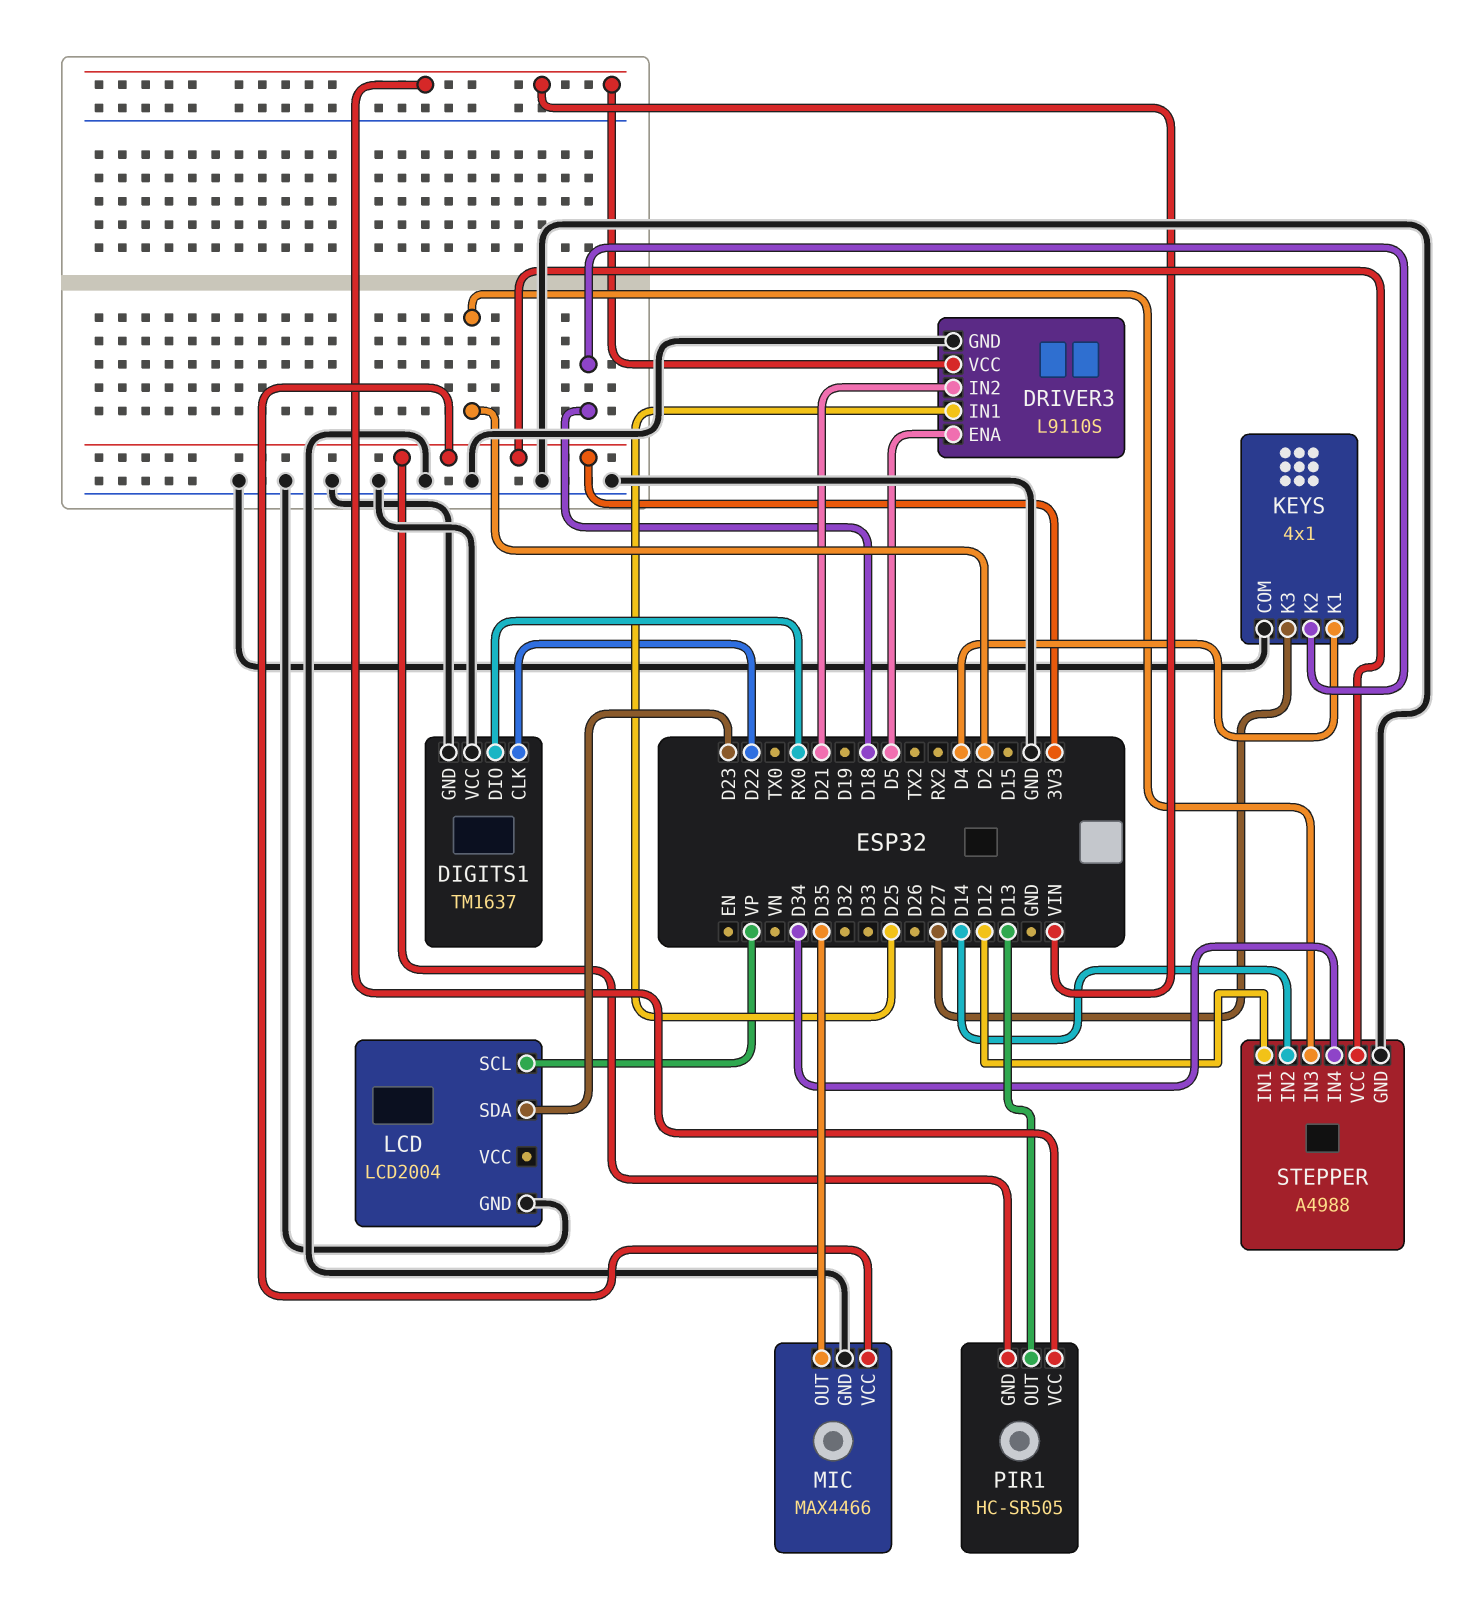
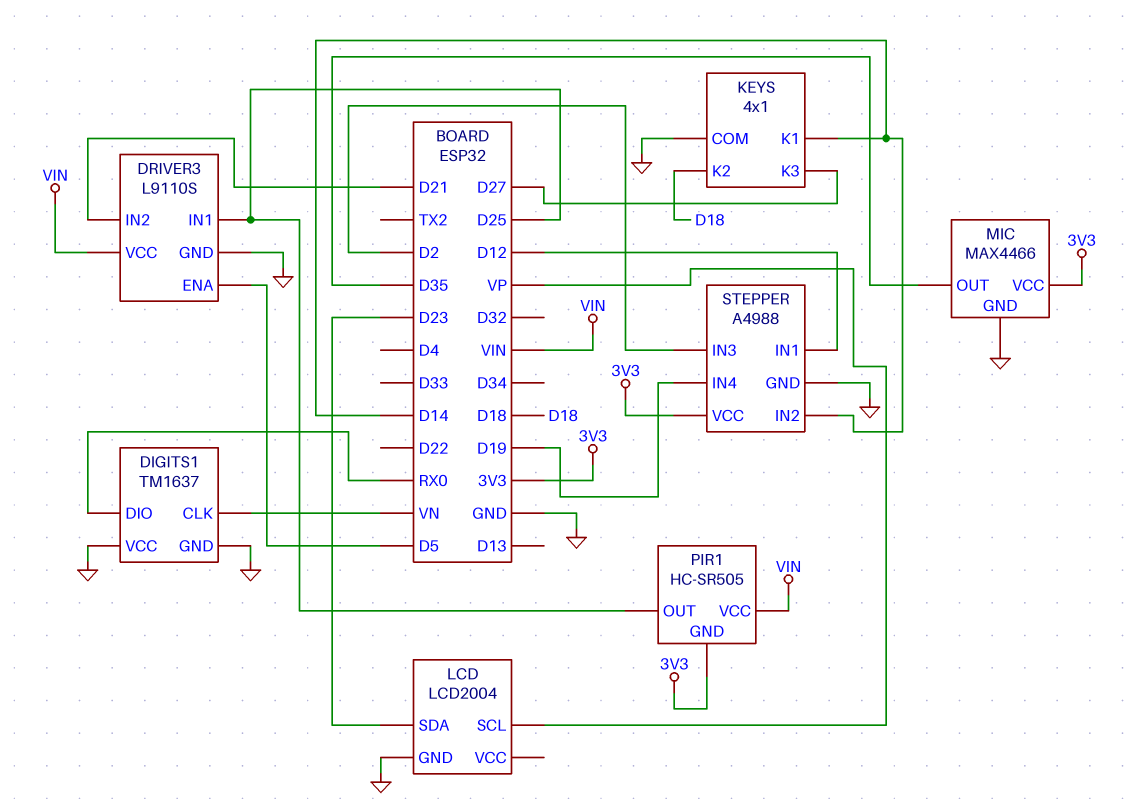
DIGITS1 pin CLK: D22 -> VN
KEYS pin K1: D4 -> D14
PIR1 pin OUT: D13 -> D25
STEPPER pin IN4: D34 -> D19

